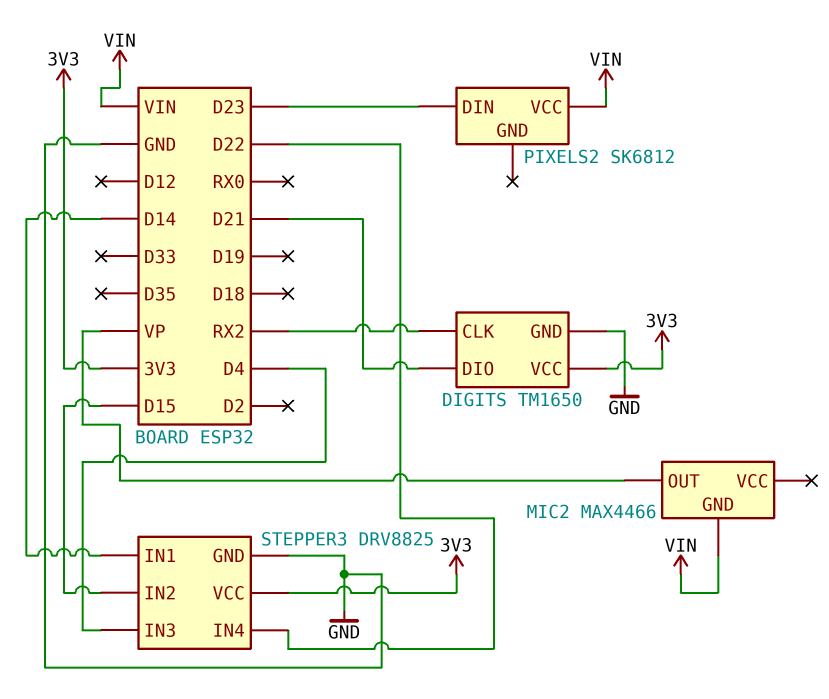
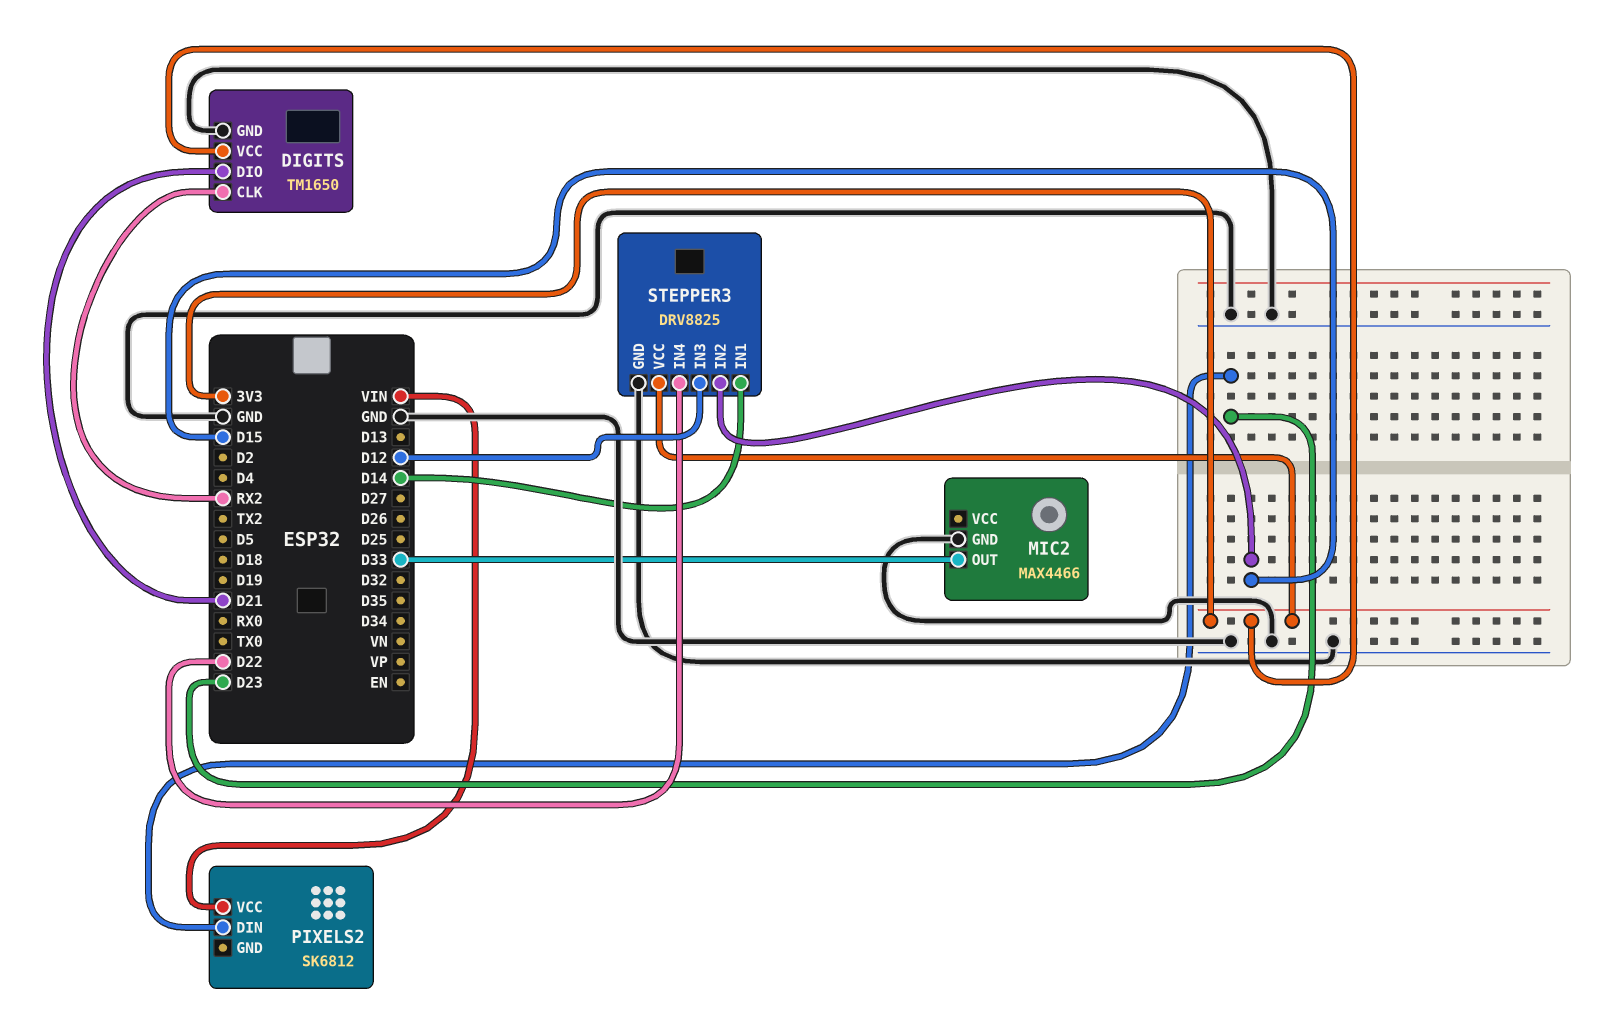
MIC2 pin GND: VIN -> GND
MIC2 pin OUT: VP -> D33
STEPPER3 pin IN3: D4 -> D12

